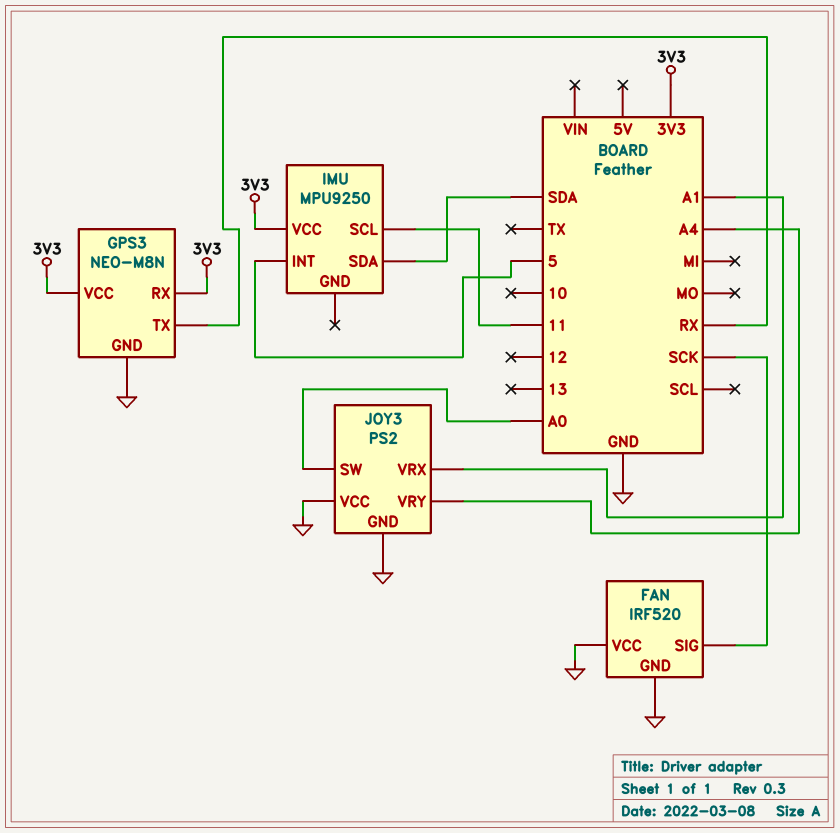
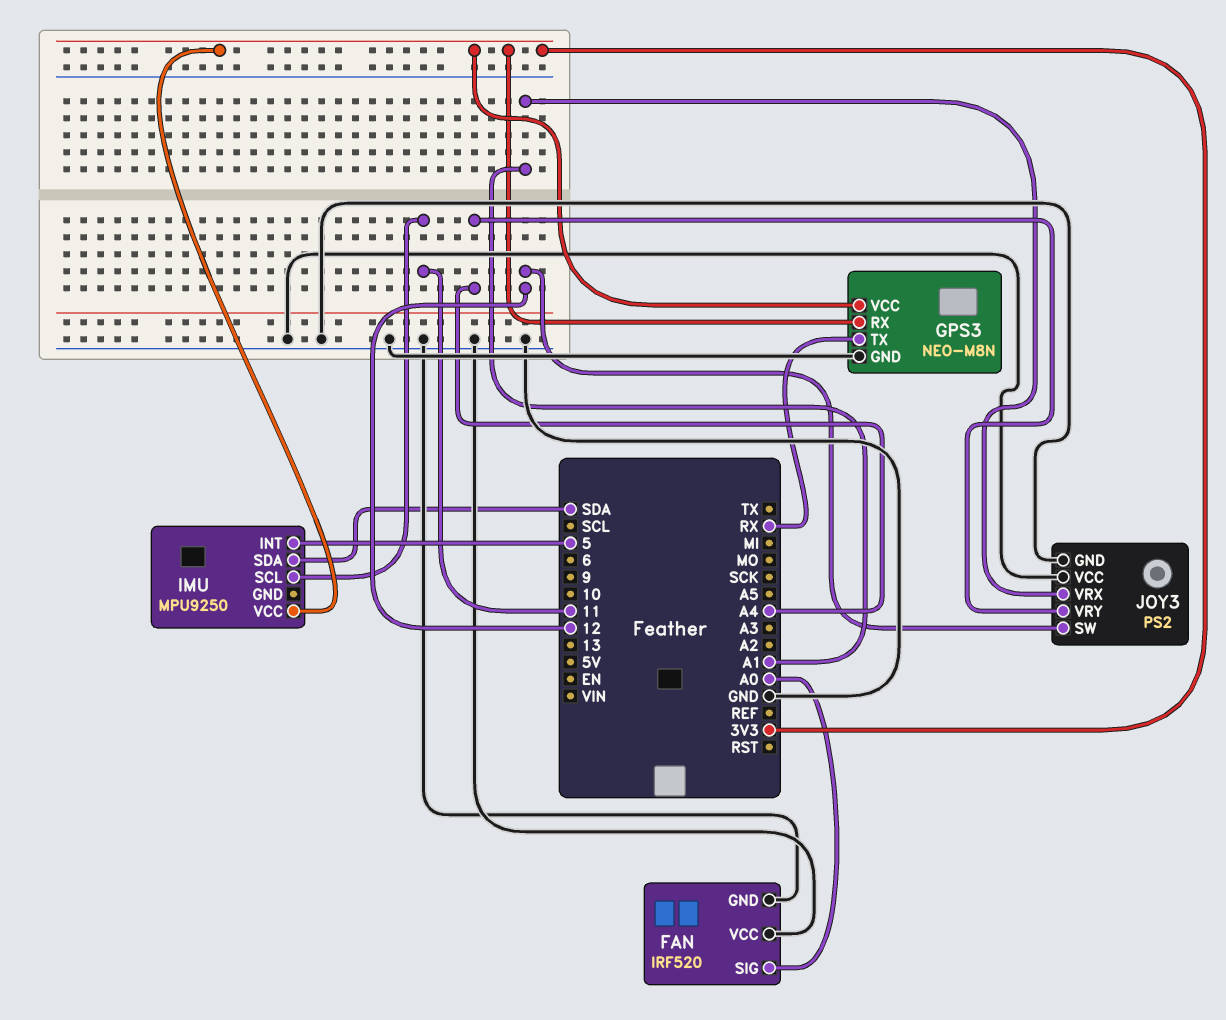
FAN pin SIG: SCK -> A0
JOY3 pin SW: A0 -> 12

